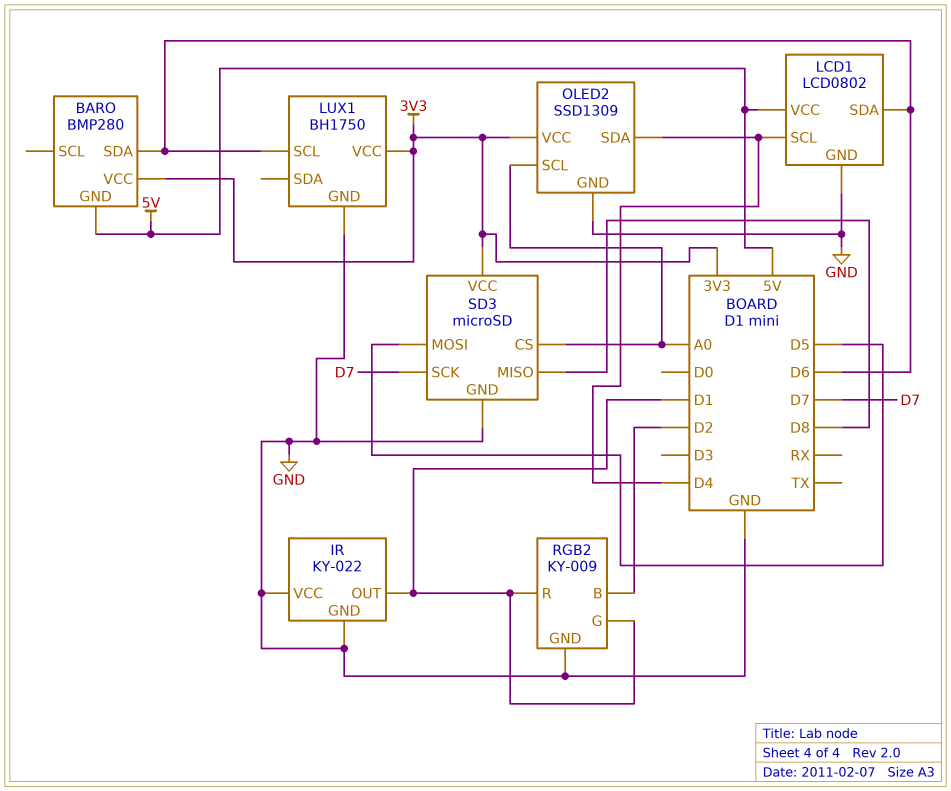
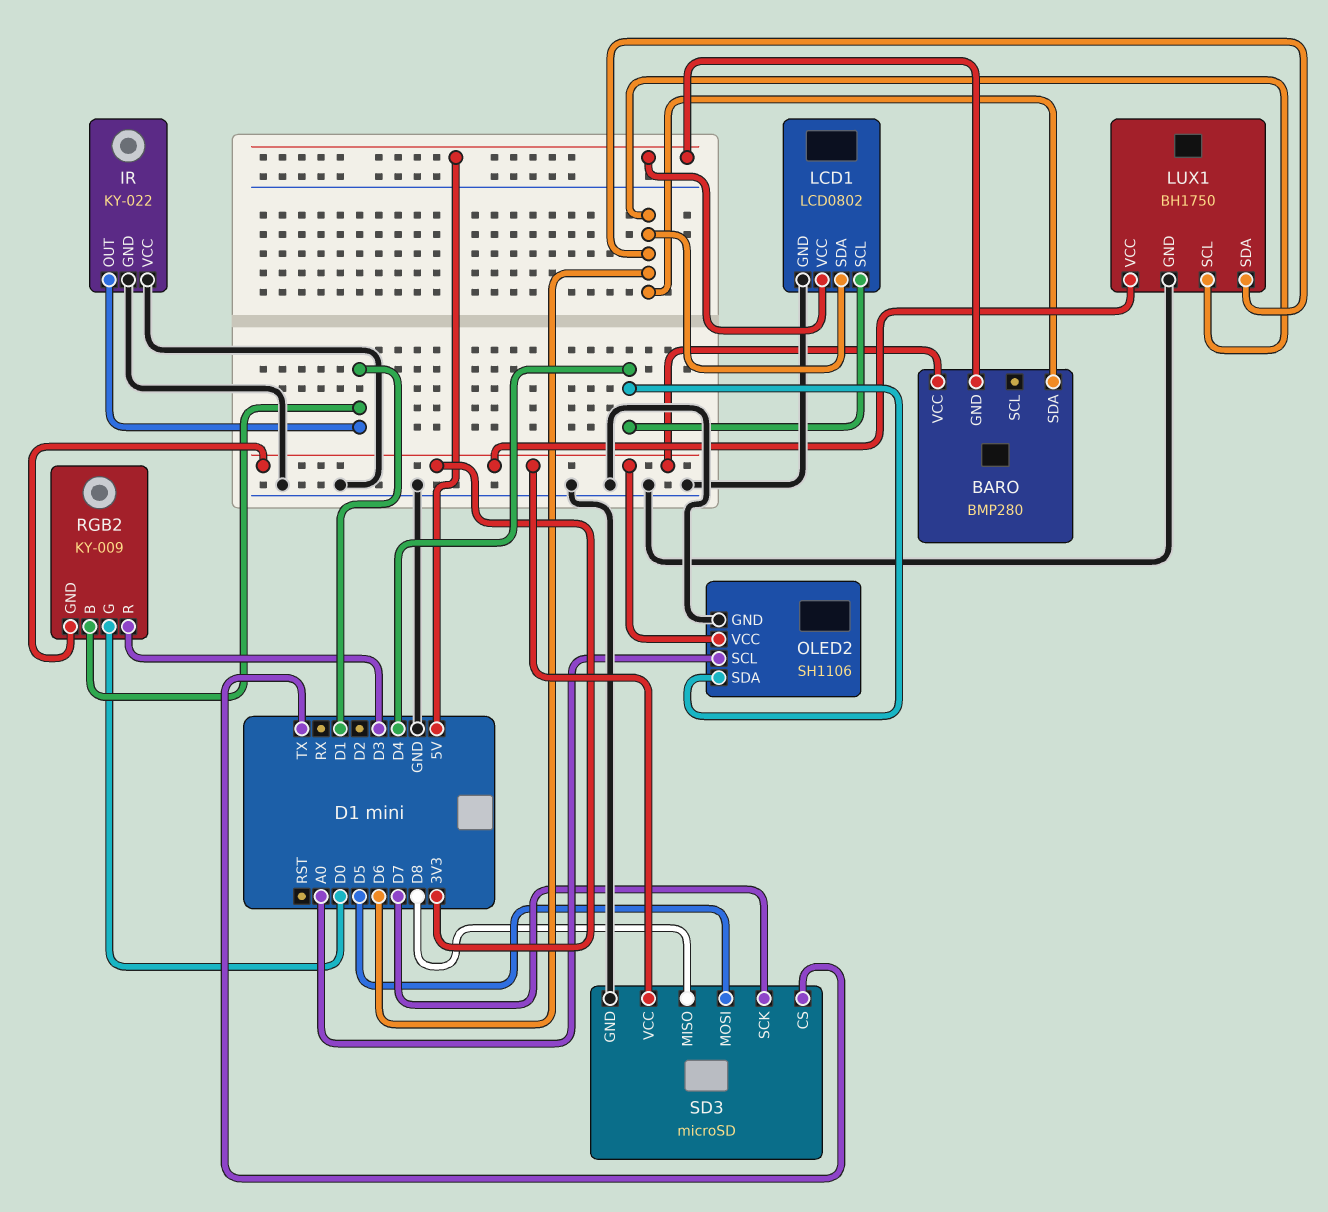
LUX1 pin SDA: none -> D6
OLED2: SSD1309 -> SH1106
RGB2 pin B: D2 -> D1
RGB2 pin G: D1 -> D0
RGB2 pin GND: GND -> 3V3
RGB2 pin R: D1 -> D3
SD3 pin CS: A0 -> TX

